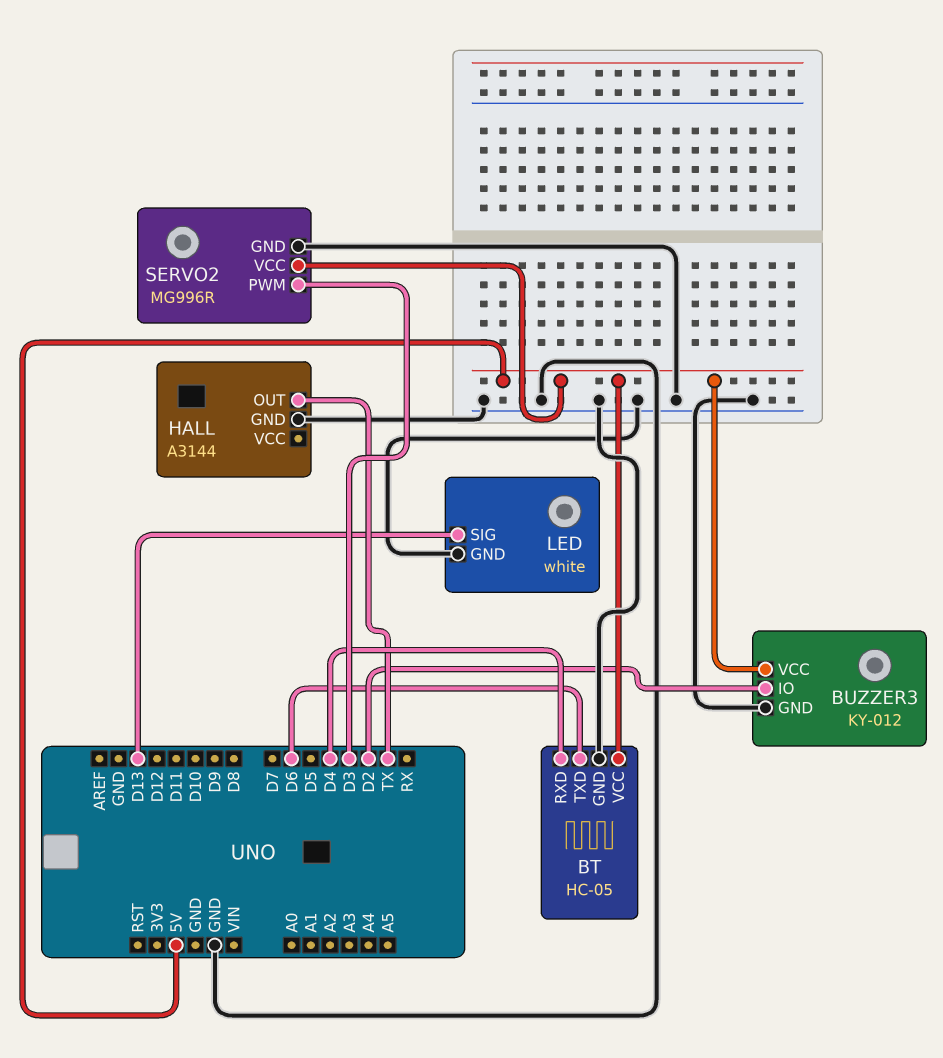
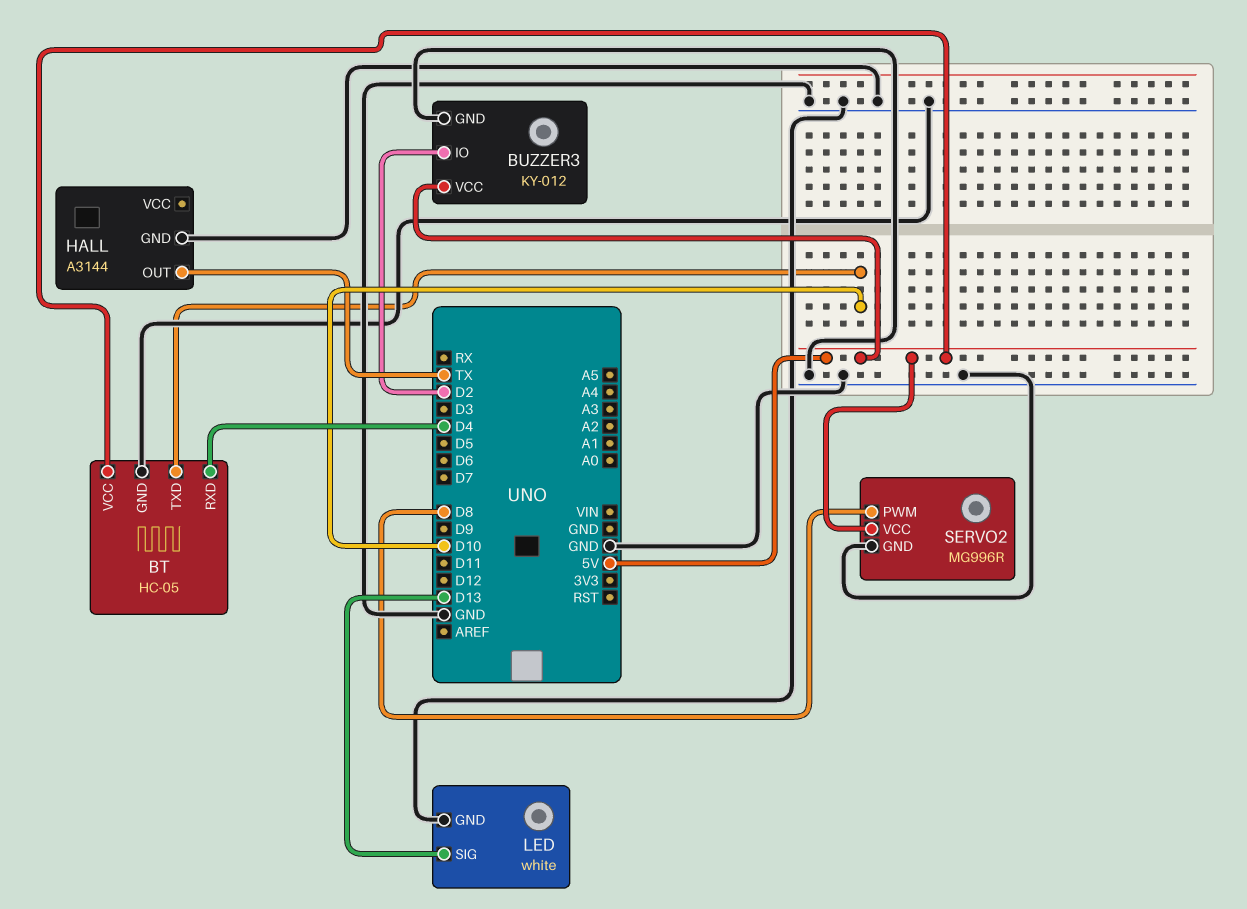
BT pin TXD: D6 -> D10
SERVO2 pin PWM: D3 -> D8

